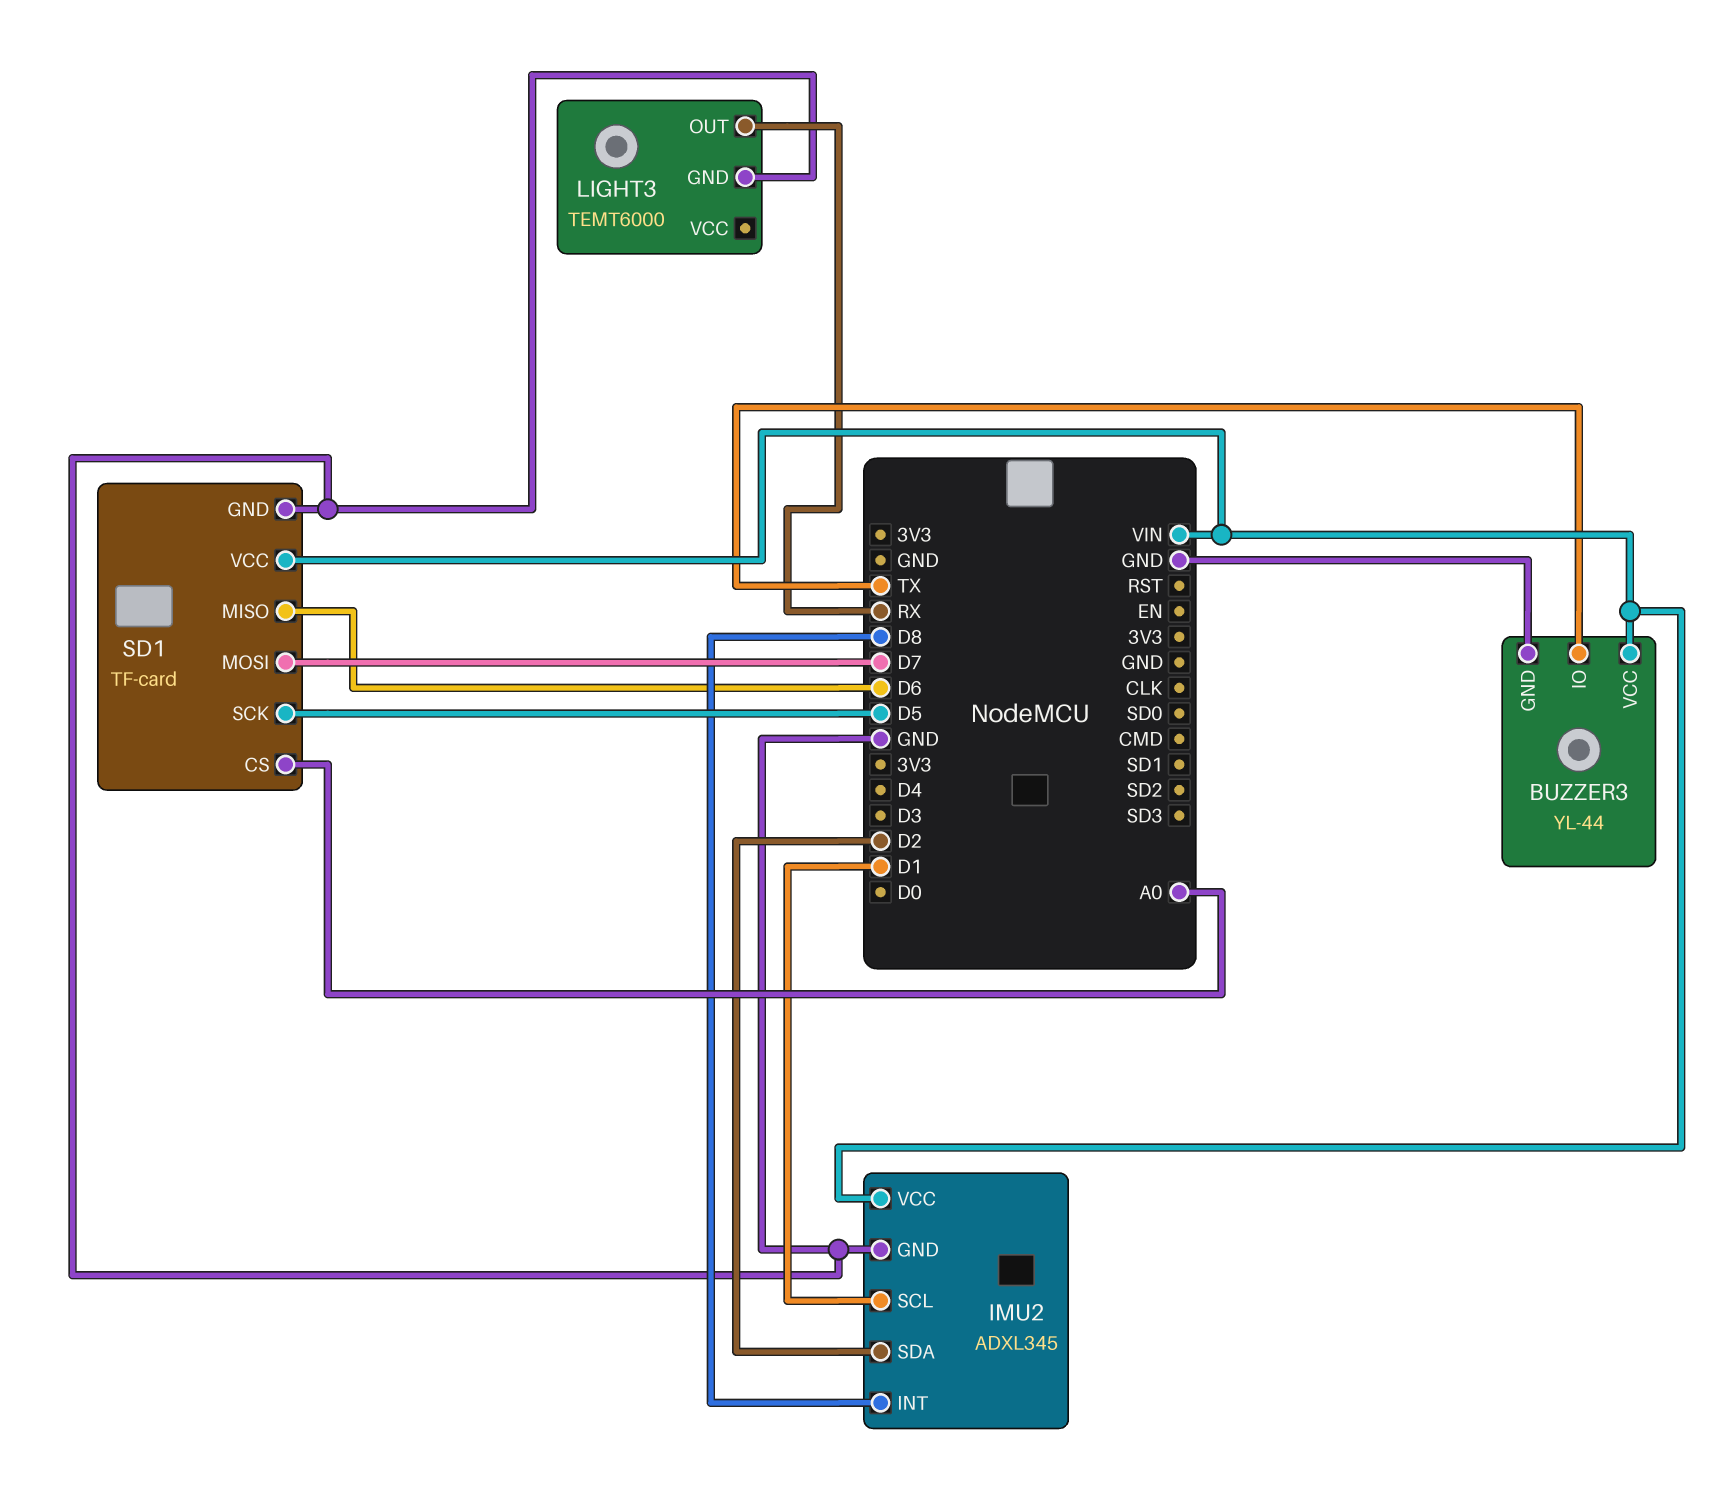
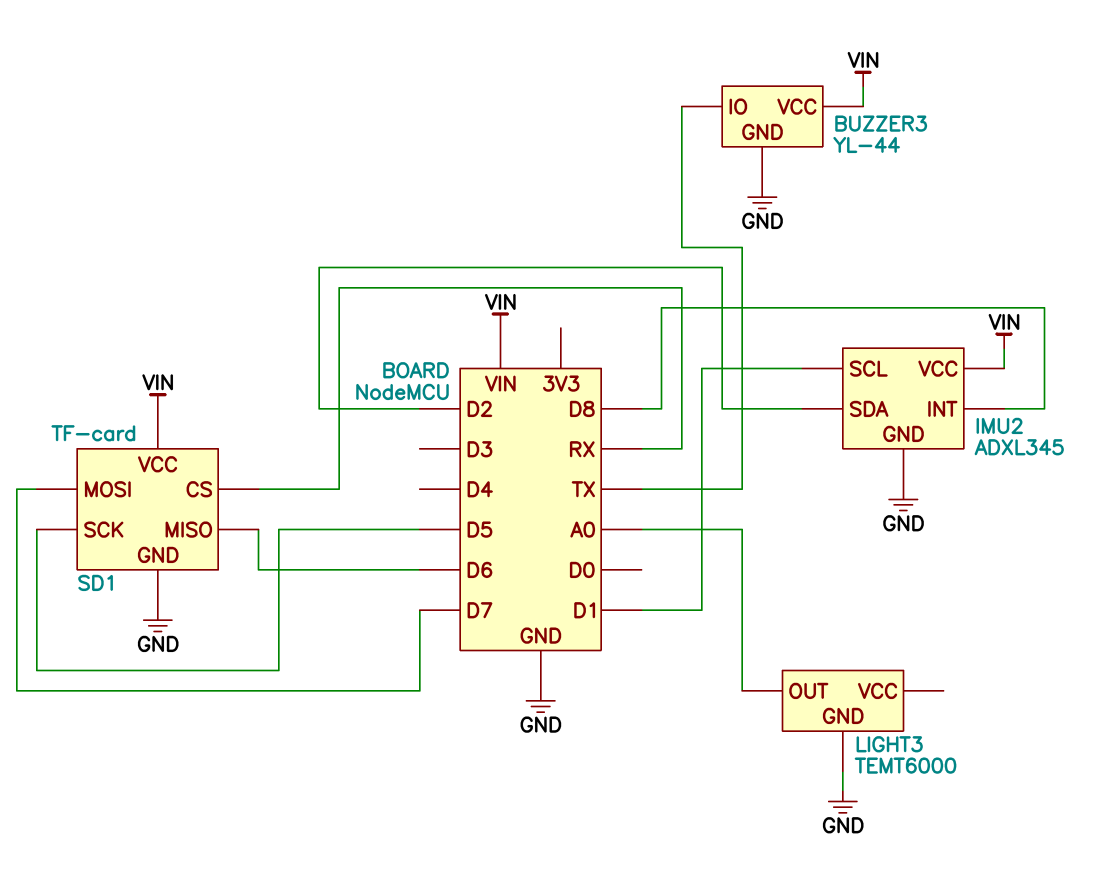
LIGHT3 pin OUT: RX -> A0
SD1 pin CS: A0 -> RX

